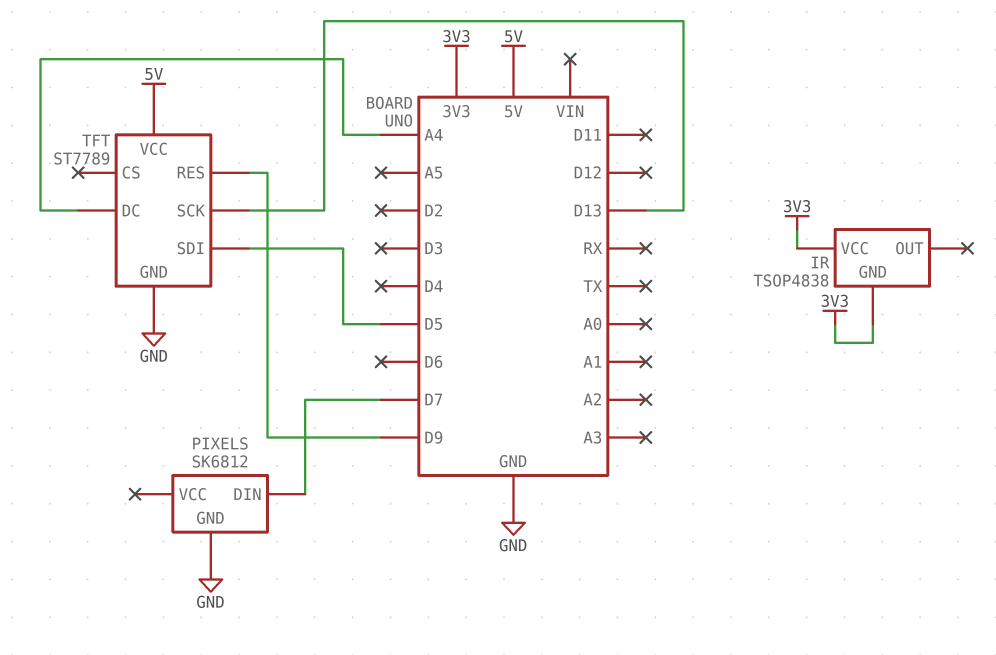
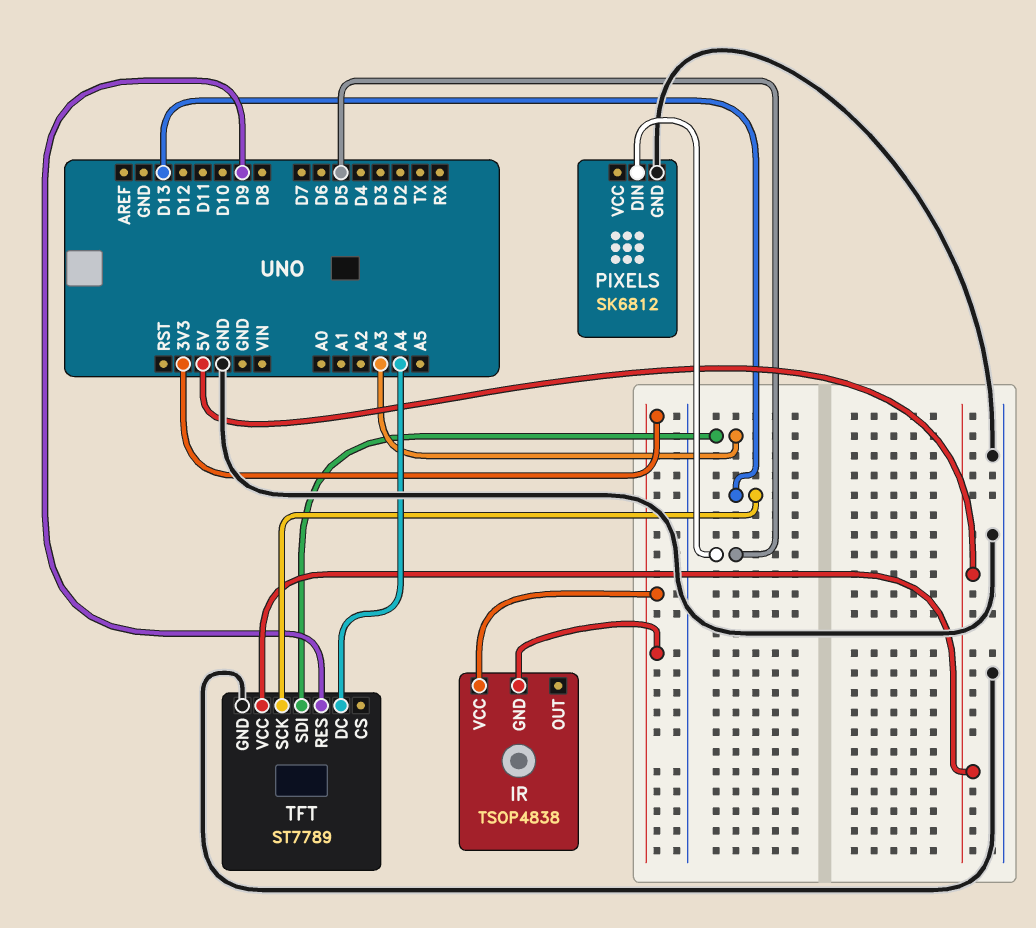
PIXELS pin DIN: D7 -> D5
TFT pin SDI: D5 -> A3

